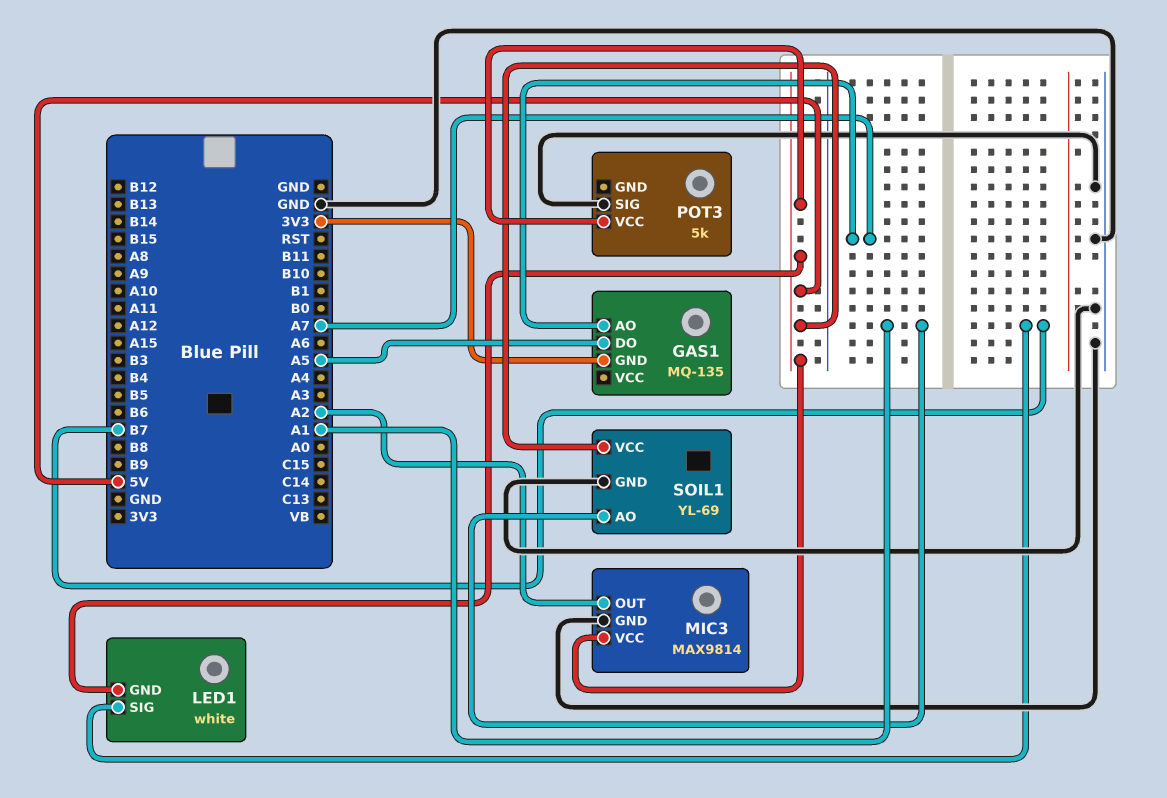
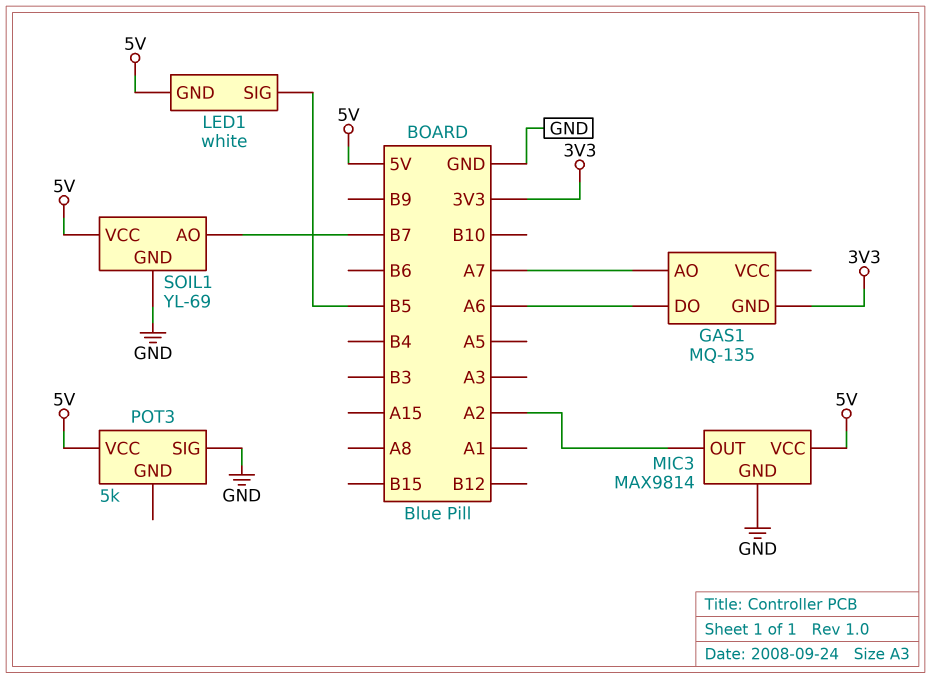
GAS1 pin DO: A5 -> A6
LED1 pin SIG: B7 -> B5
SOIL1 pin AO: A1 -> B7

